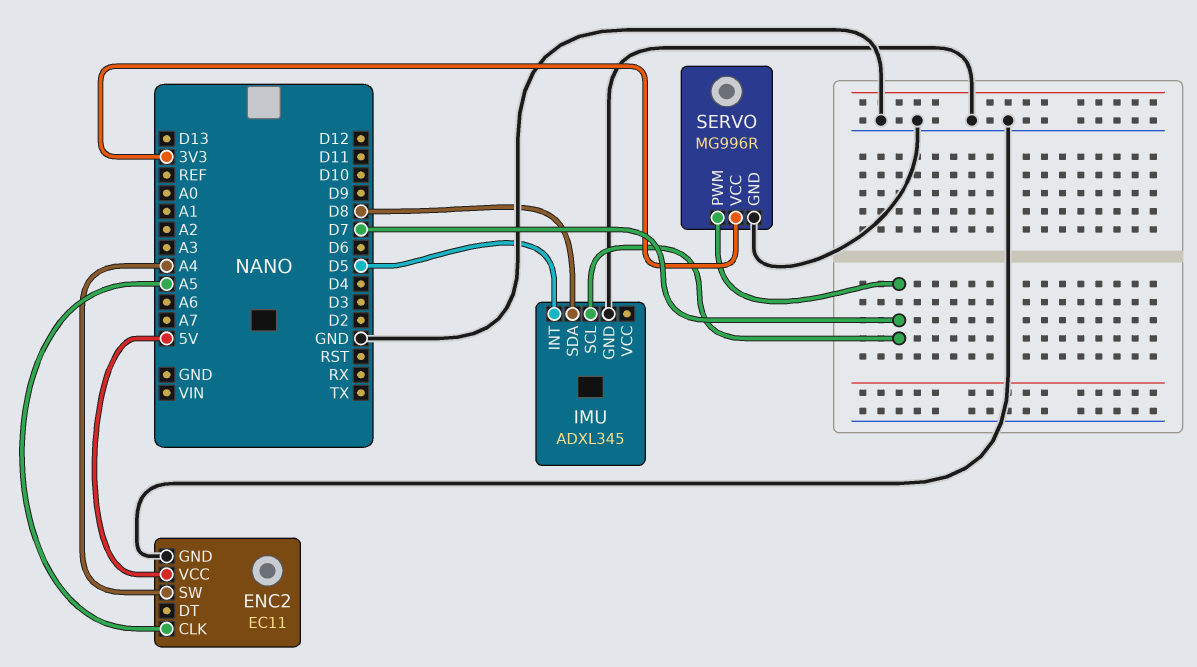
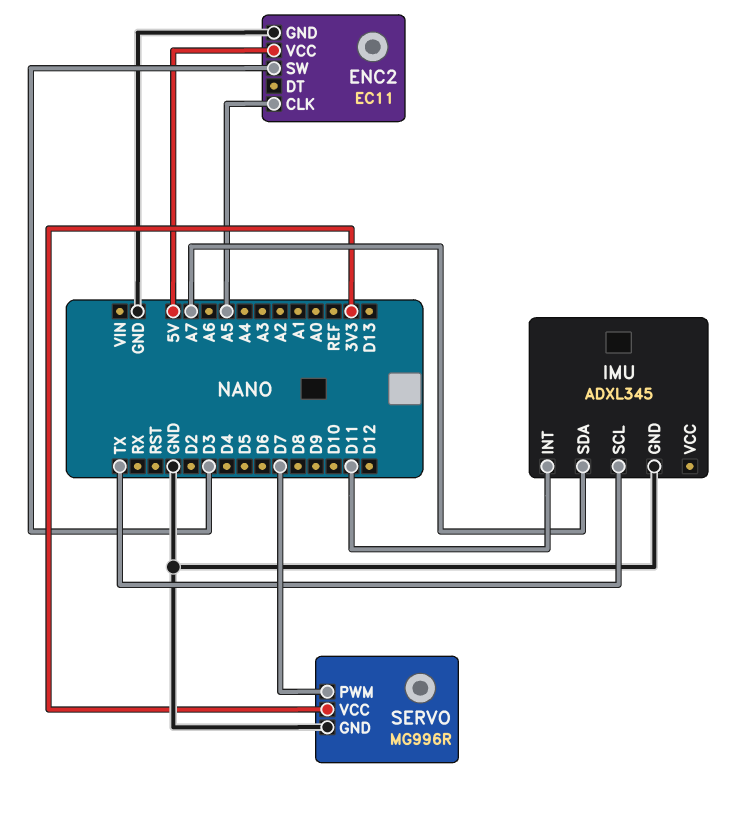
ENC2 pin SW: A4 -> D3
IMU pin INT: D5 -> D11
IMU pin SCL: D7 -> TX
IMU pin SDA: D8 -> A7

